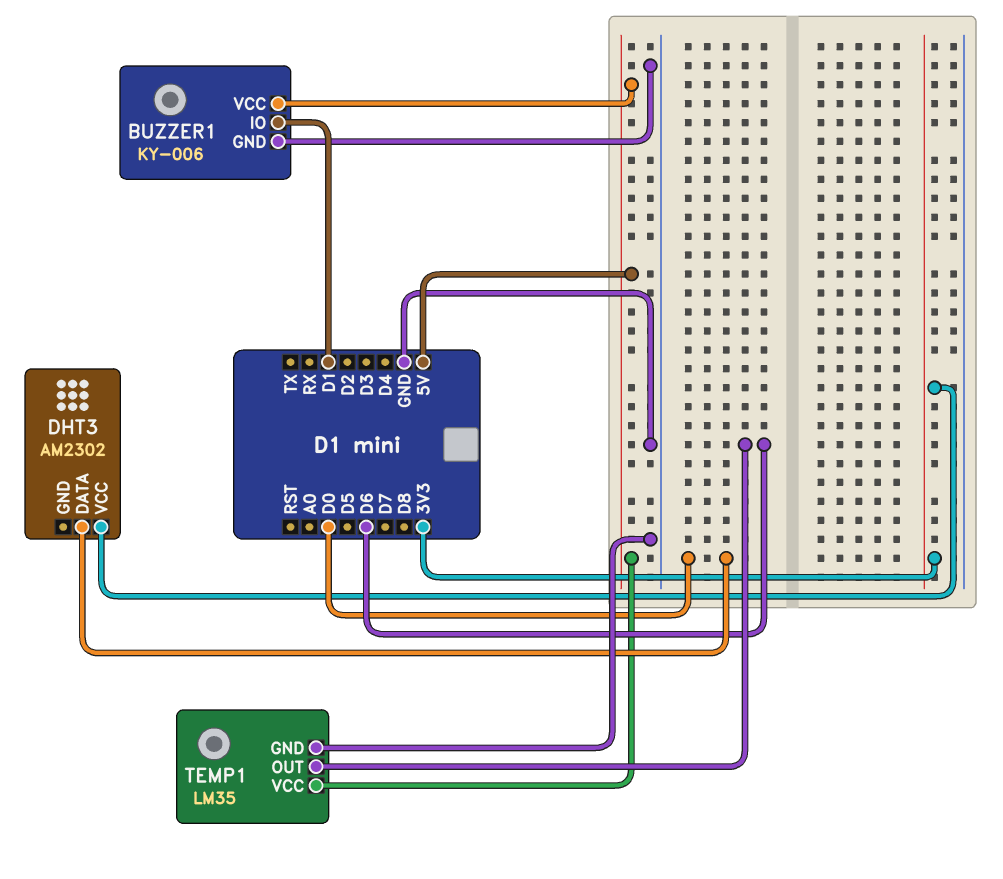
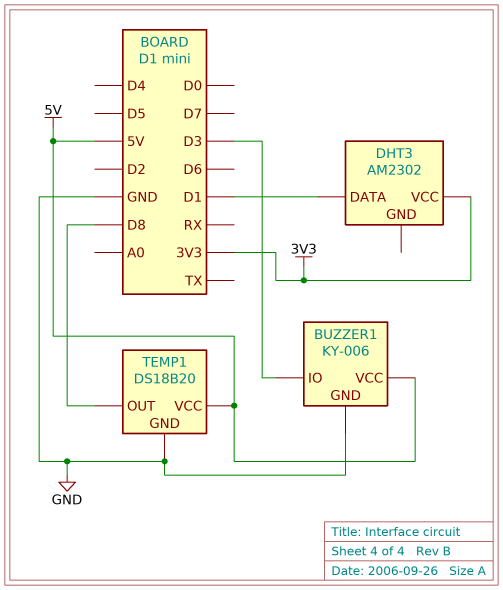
BUZZER1 pin IO: D1 -> D3
DHT3 pin DATA: D0 -> D1
TEMP1: LM35 -> DS18B20
TEMP1 pin OUT: D6 -> D8

